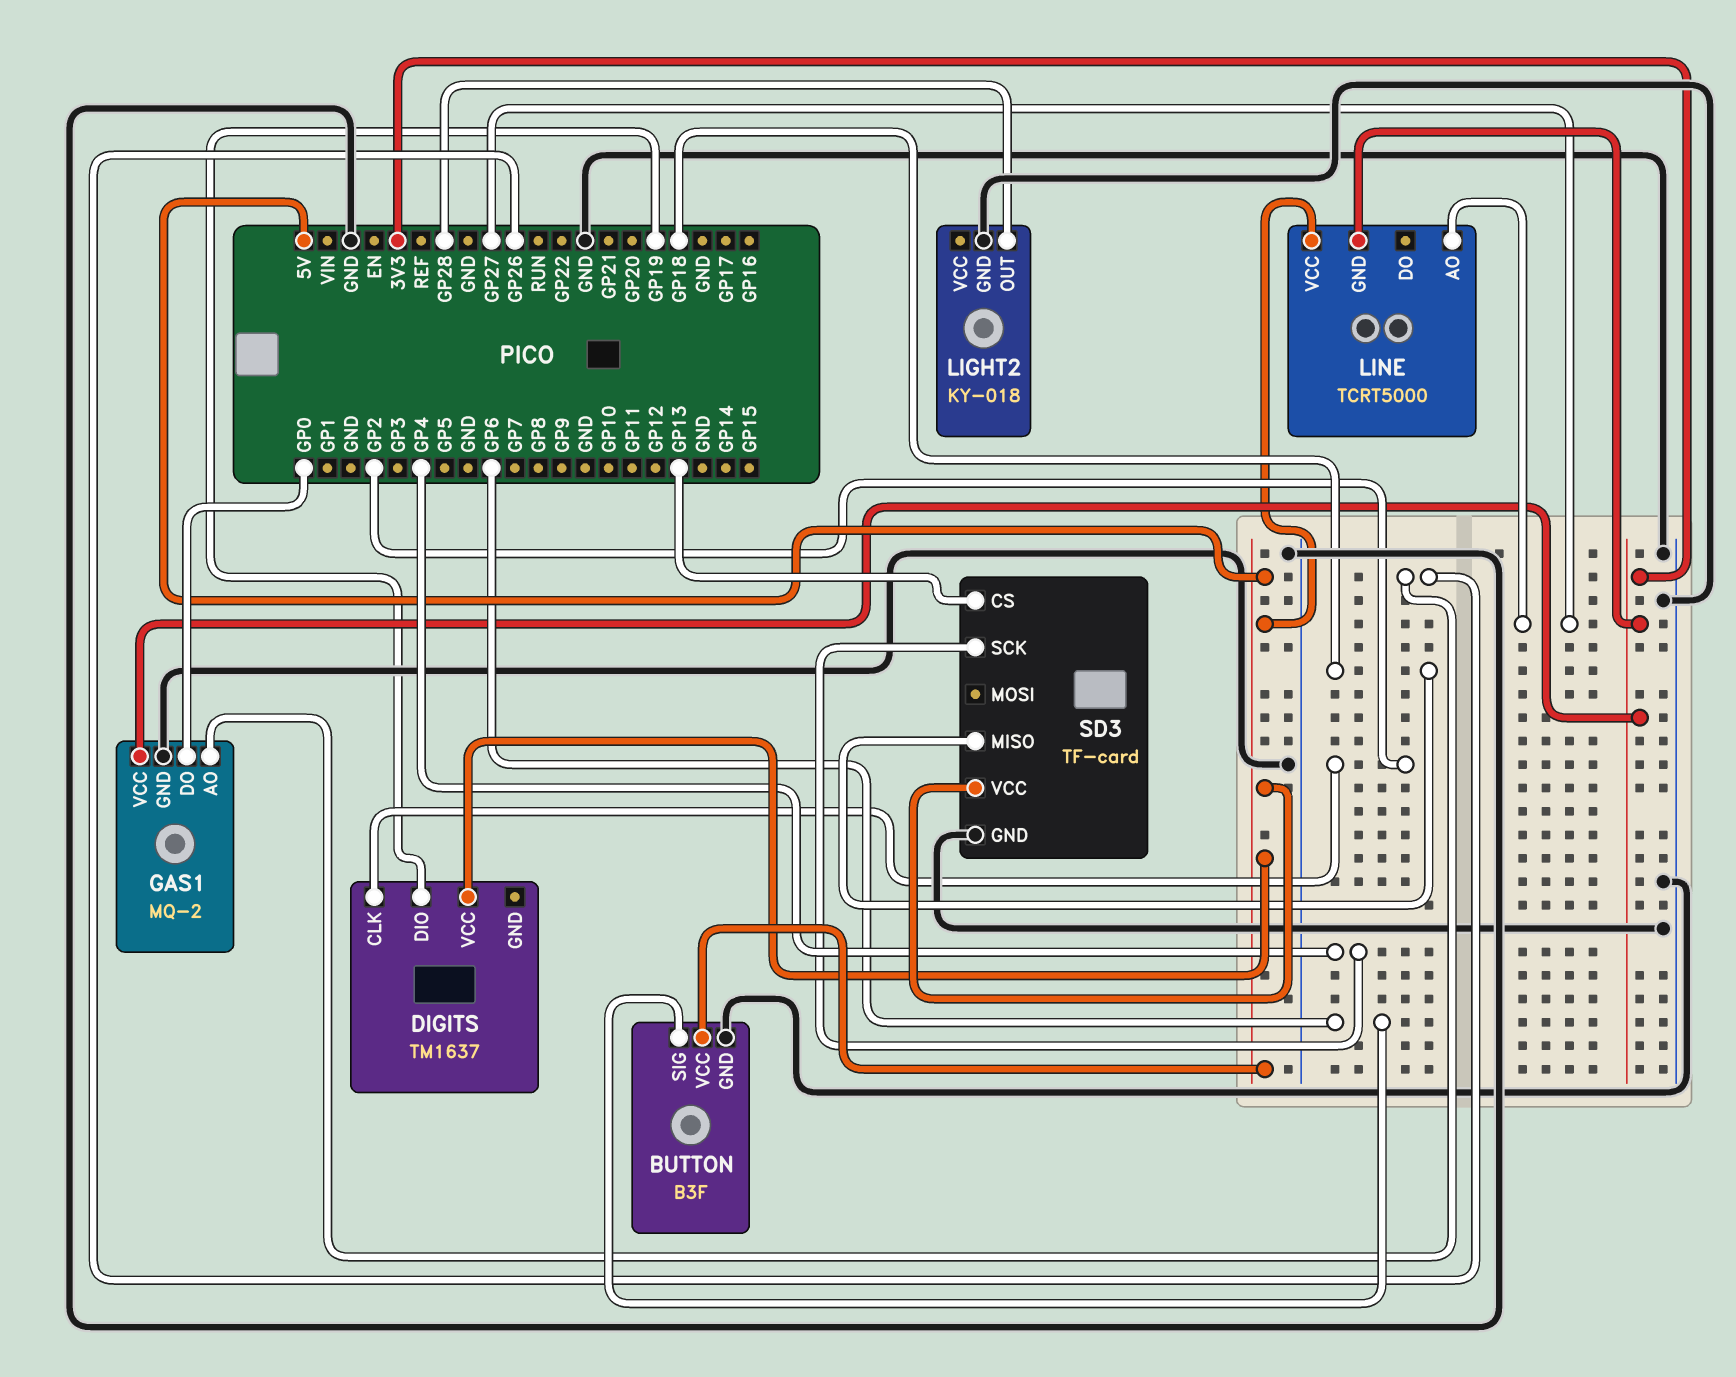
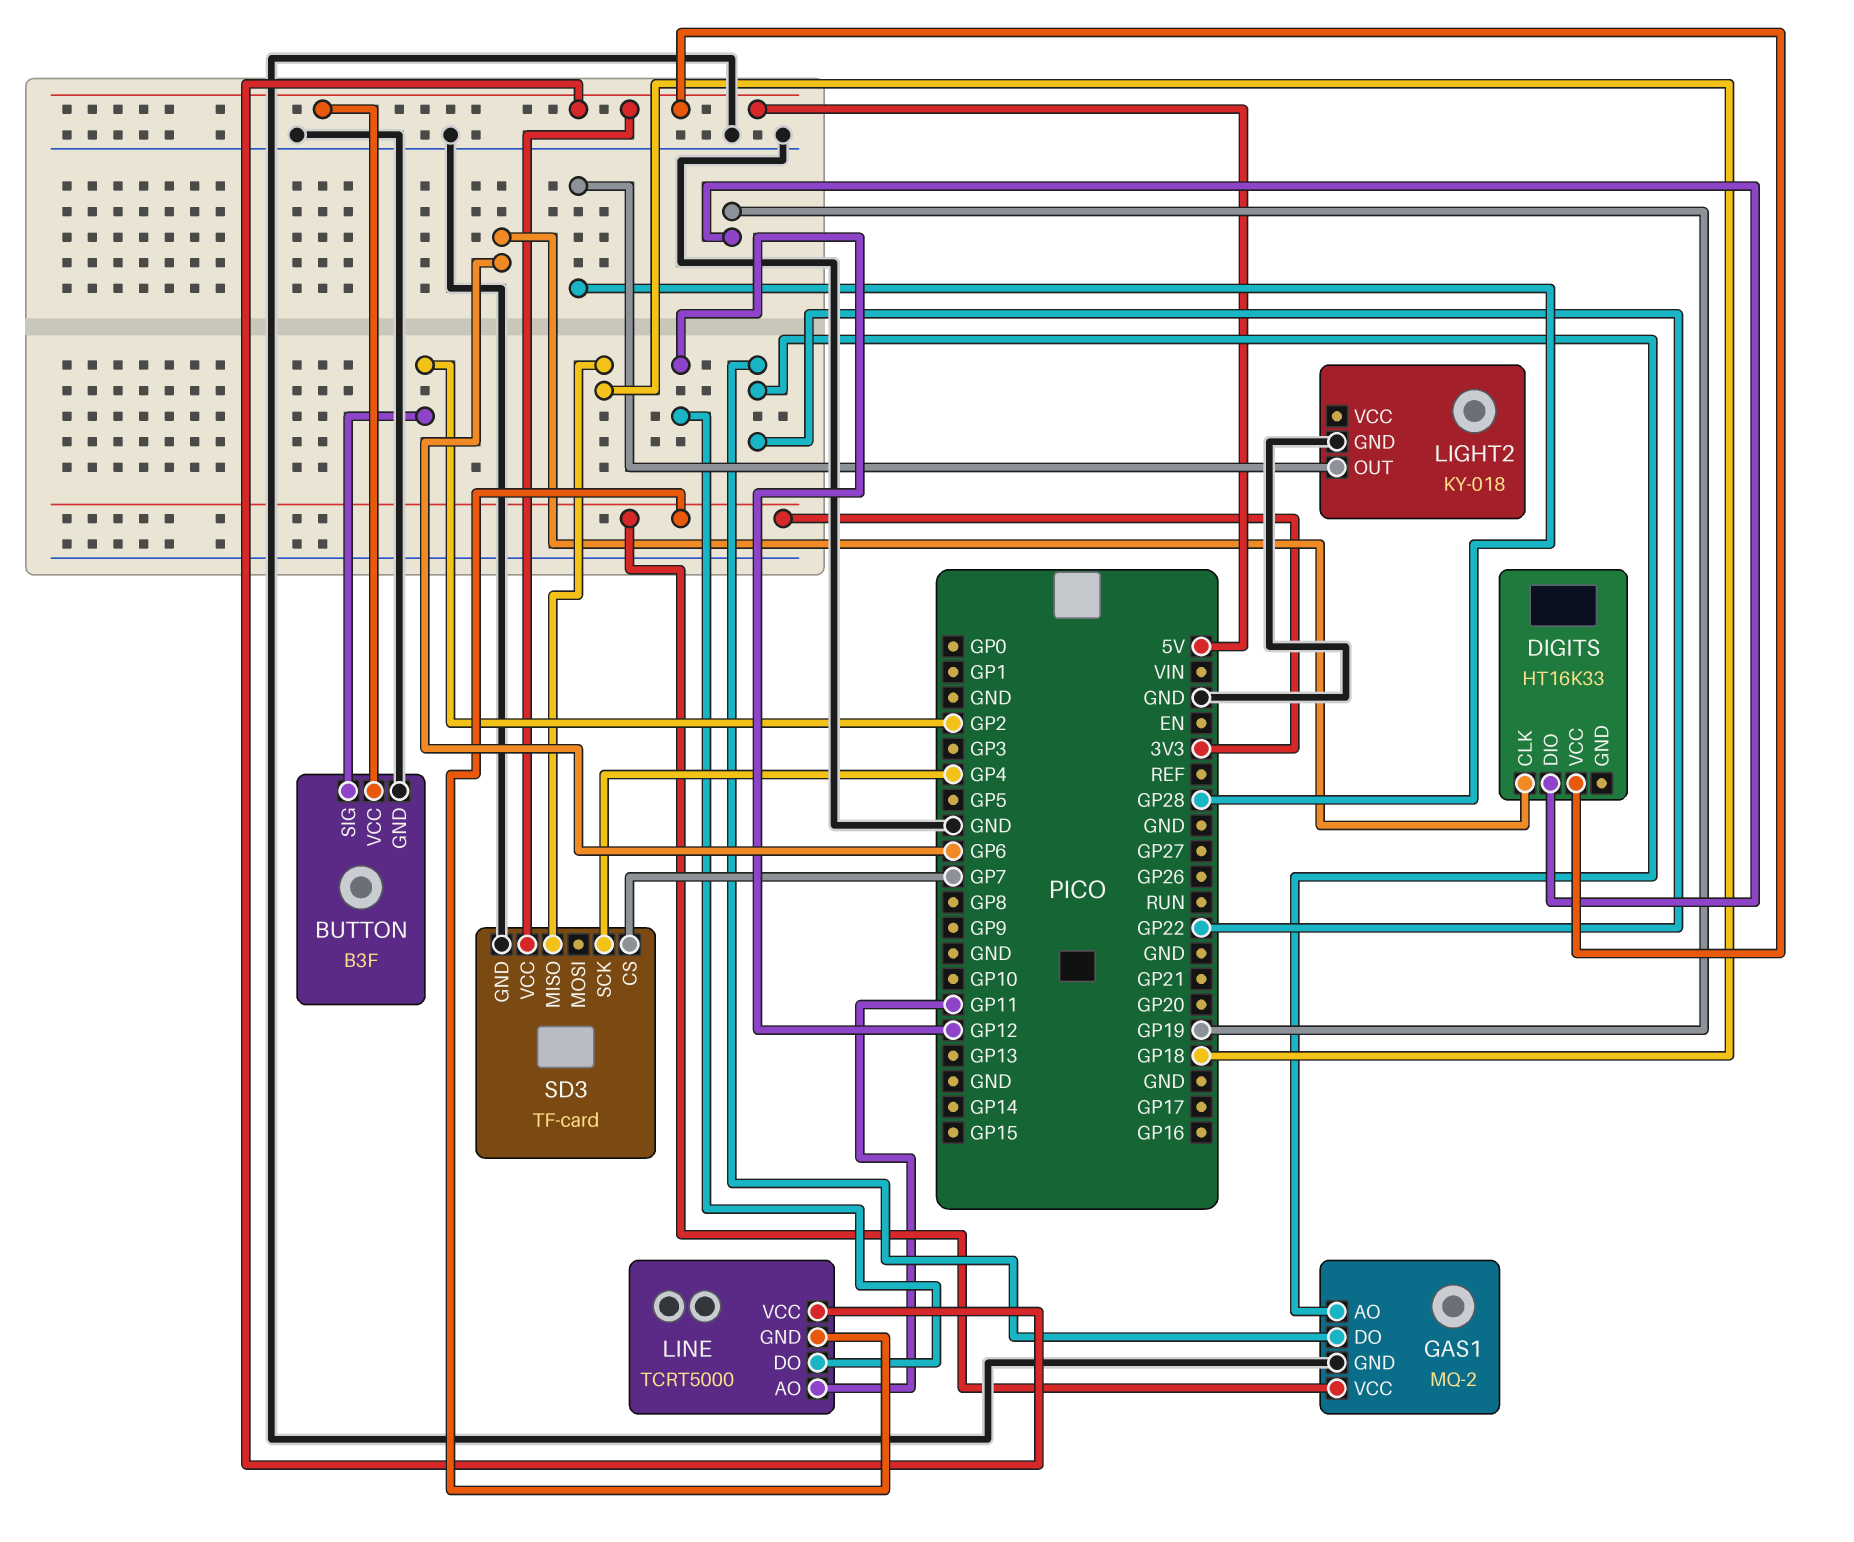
BUTTON pin SIG: GP6 -> GP2
DIGITS: TM1637 -> HT16K33
DIGITS pin CLK: GP2 -> GP6
GAS1 pin AO: GP26 -> GP22
GAS1 pin DO: GP0 -> GP22
LINE pin AO: GP27 -> GP11
LINE pin DO: none -> GP12
SD3 pin CS: GP13 -> GP7

